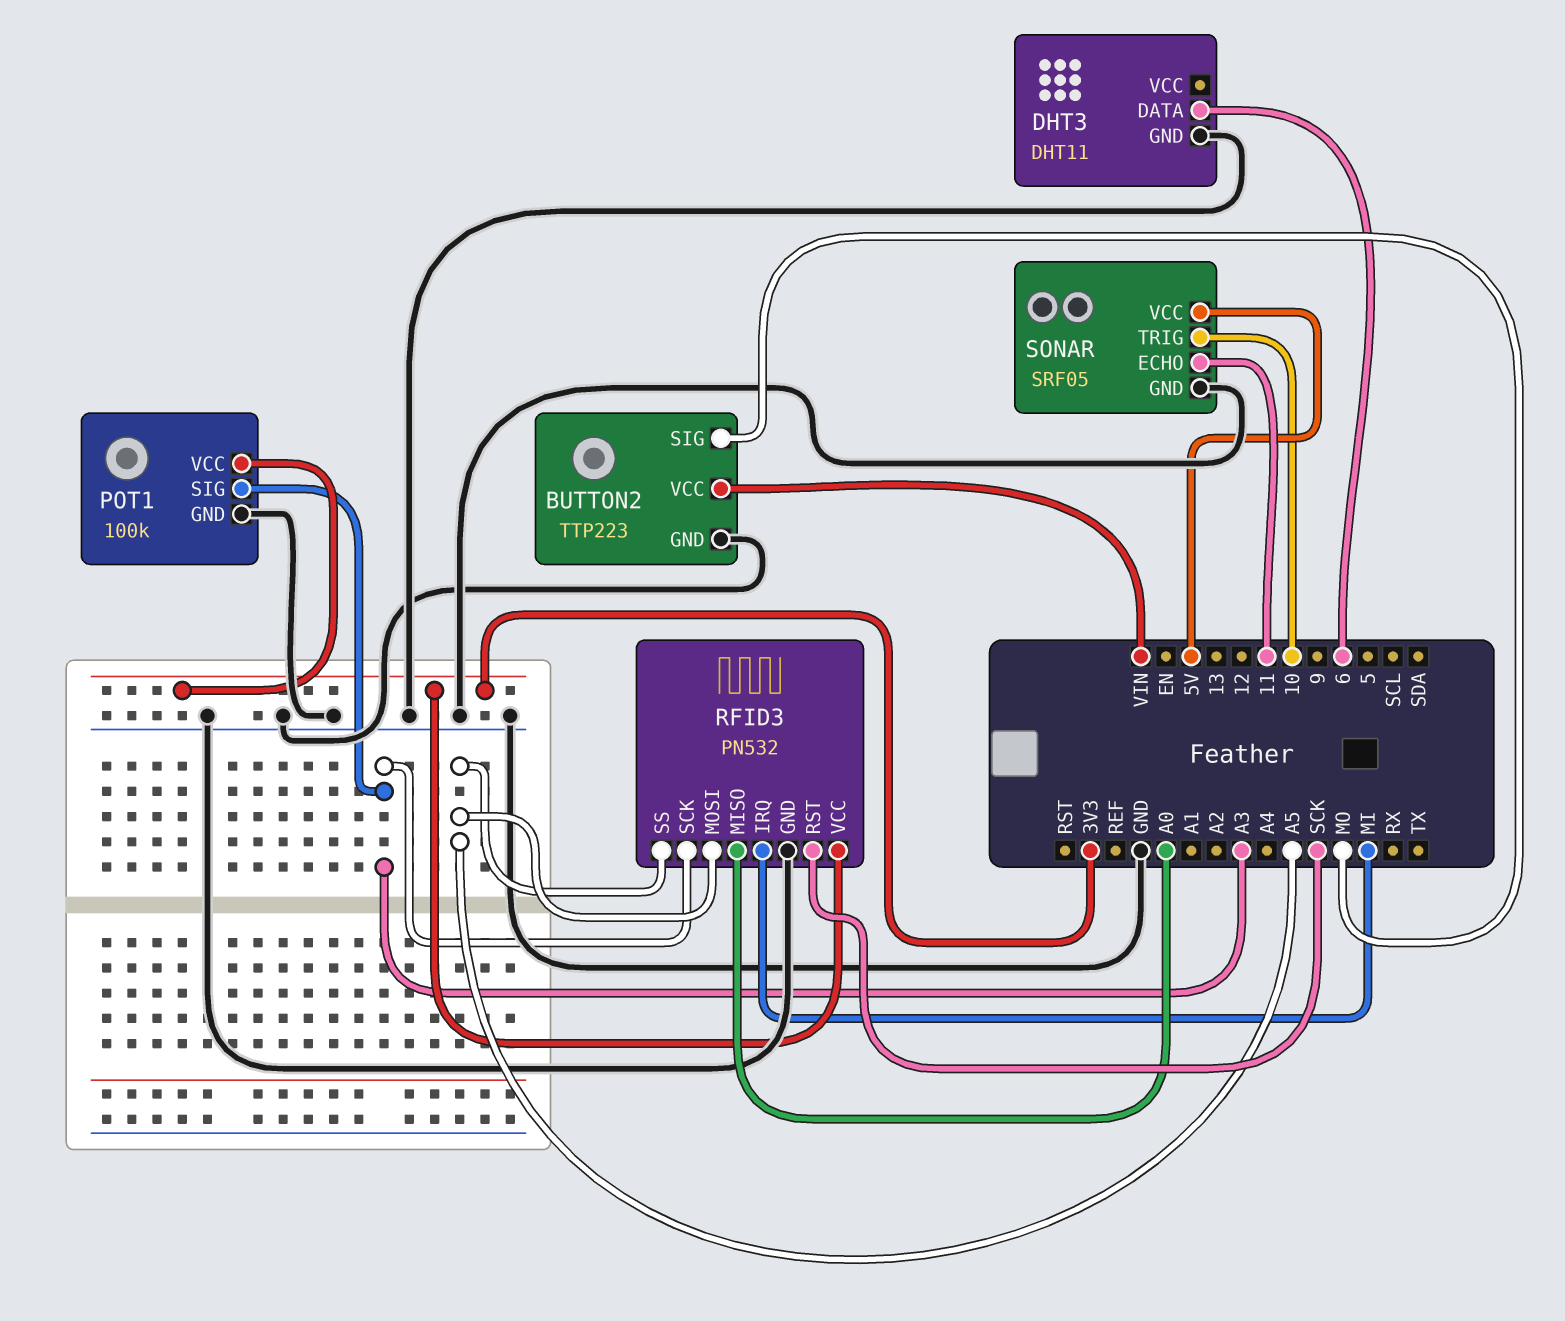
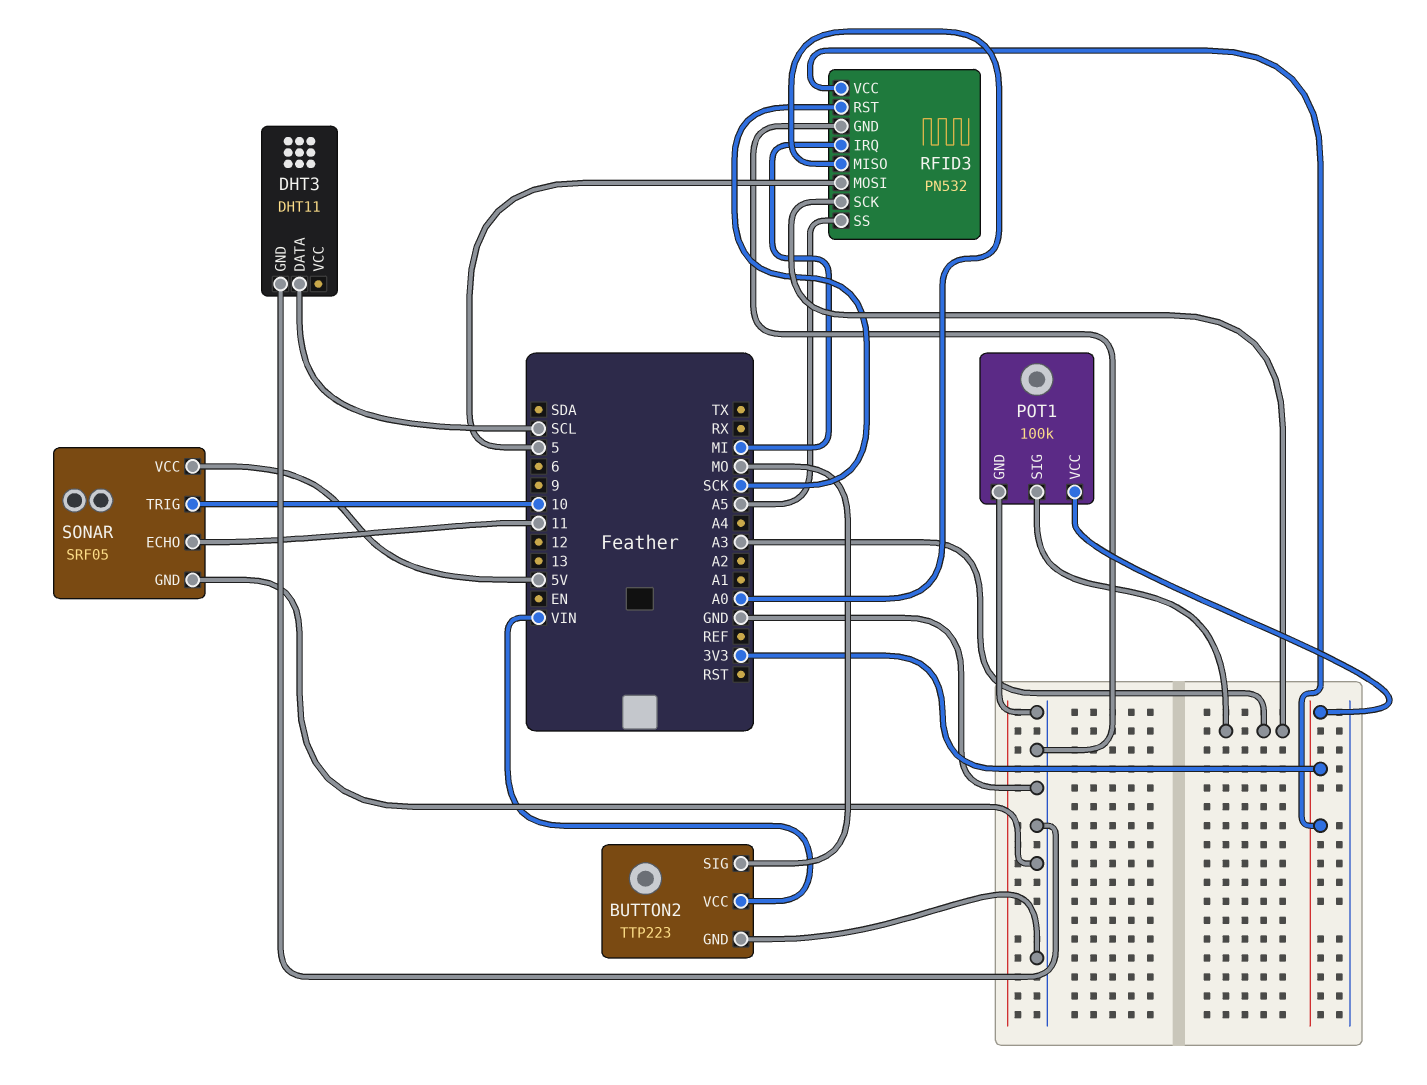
DHT3 pin DATA: 6 -> SCL
RFID3 pin MOSI: A5 -> 5

